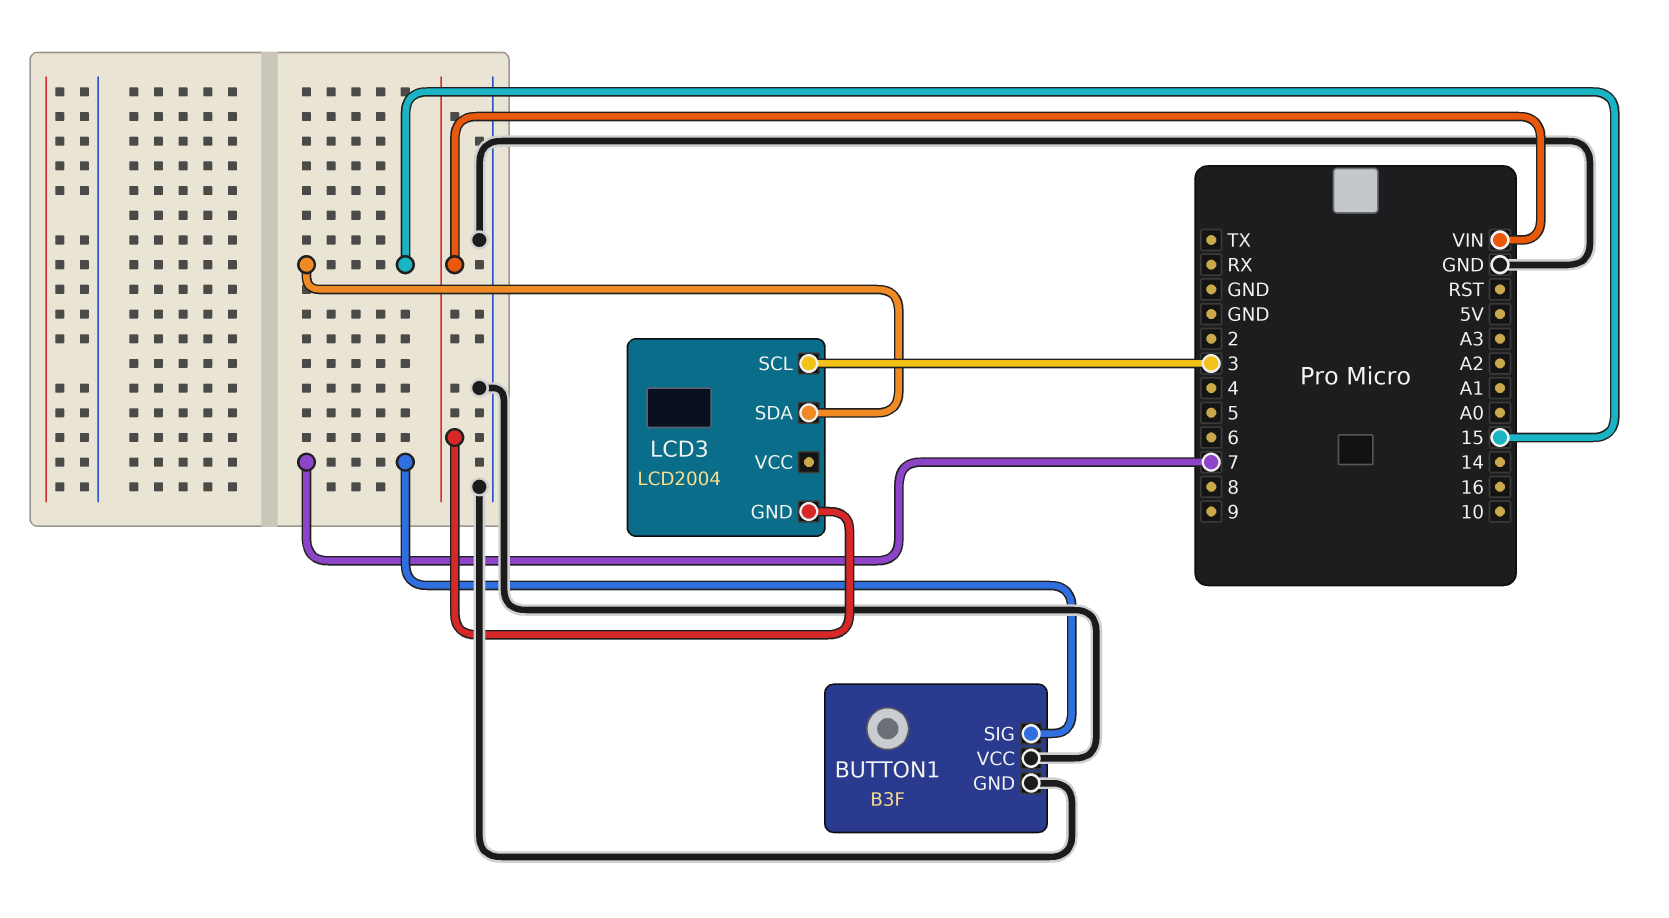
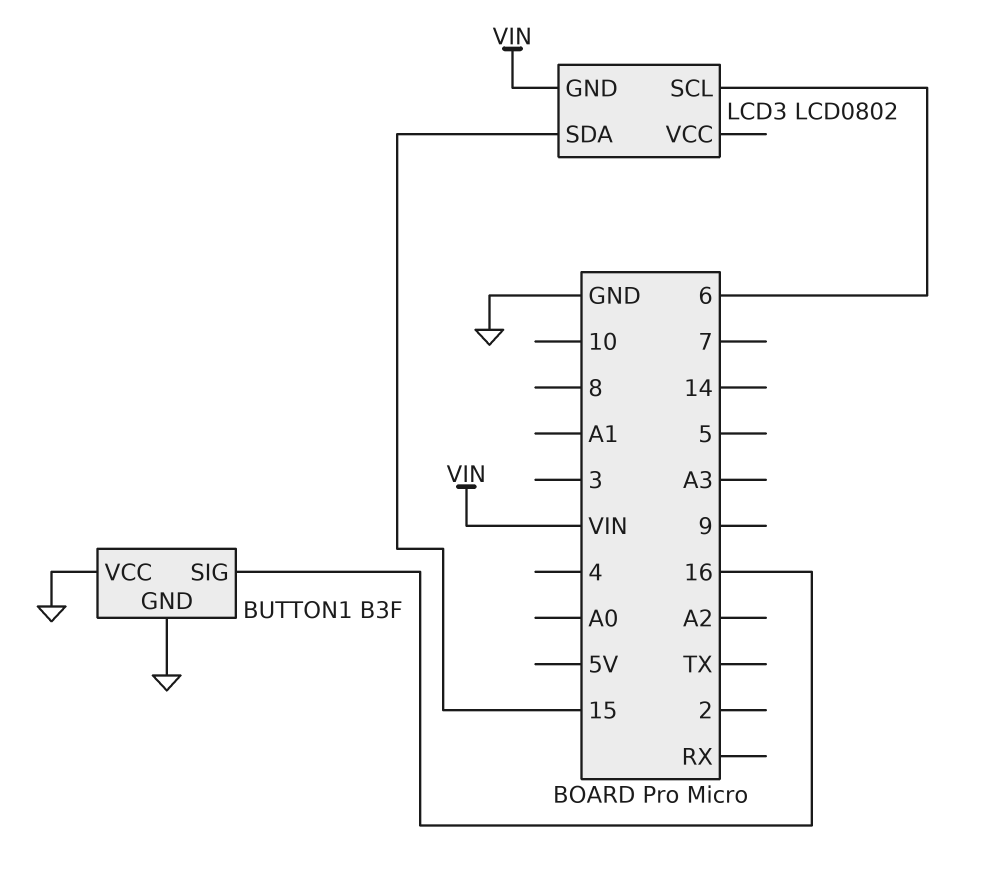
BUTTON1 pin SIG: 7 -> 16
LCD3: LCD2004 -> LCD0802
LCD3 pin SCL: 3 -> 6

